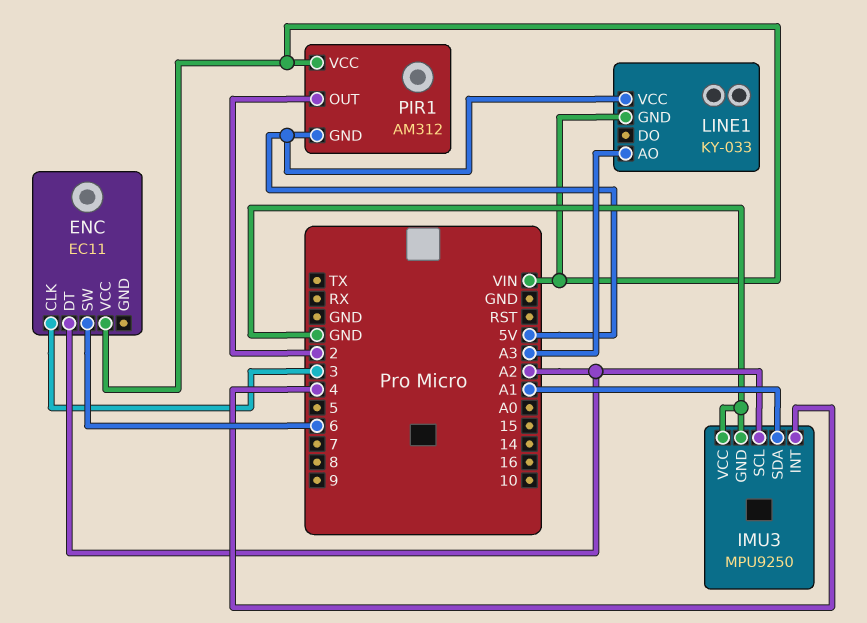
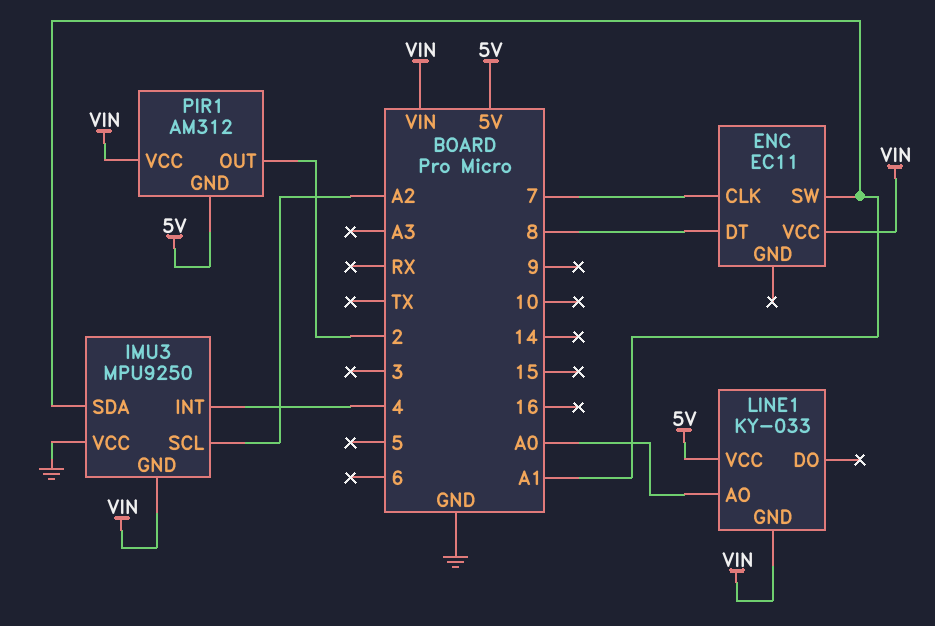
ENC pin CLK: 3 -> 7
ENC pin DT: A2 -> 8
ENC pin SW: 6 -> A1
IMU3 pin GND: GND -> VIN
LINE1 pin AO: A3 -> A0

